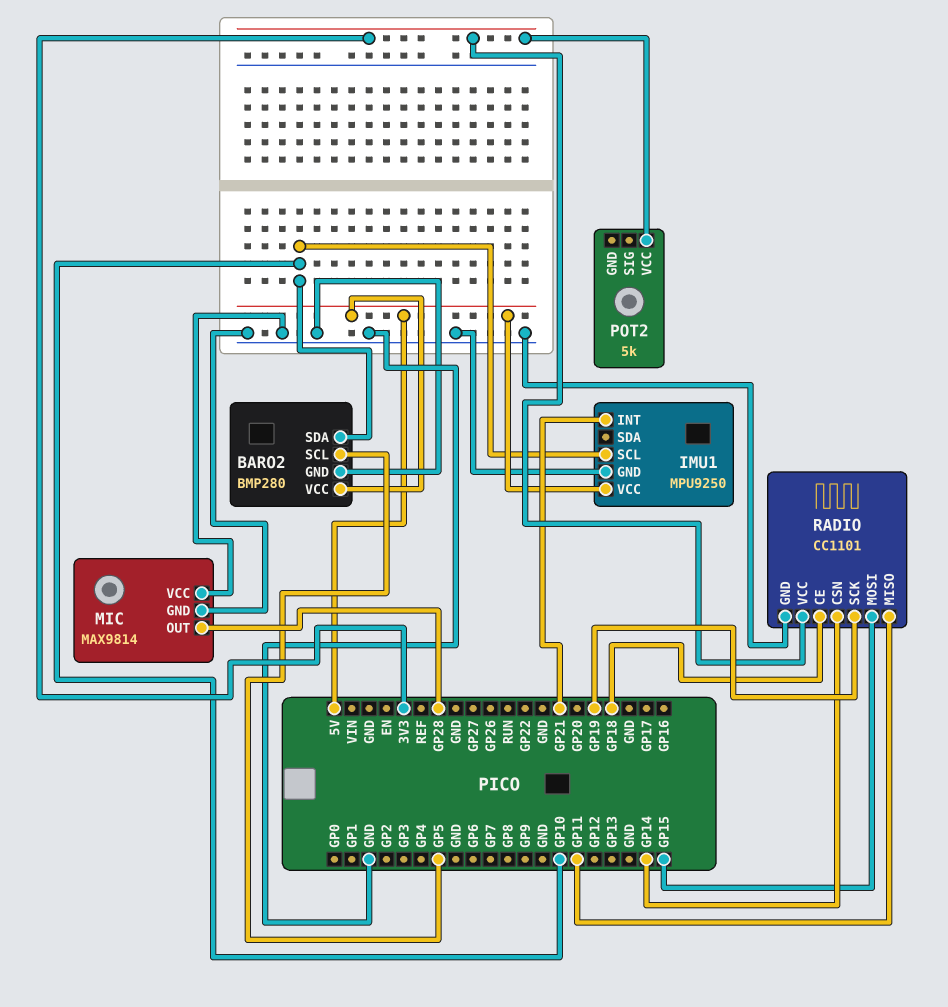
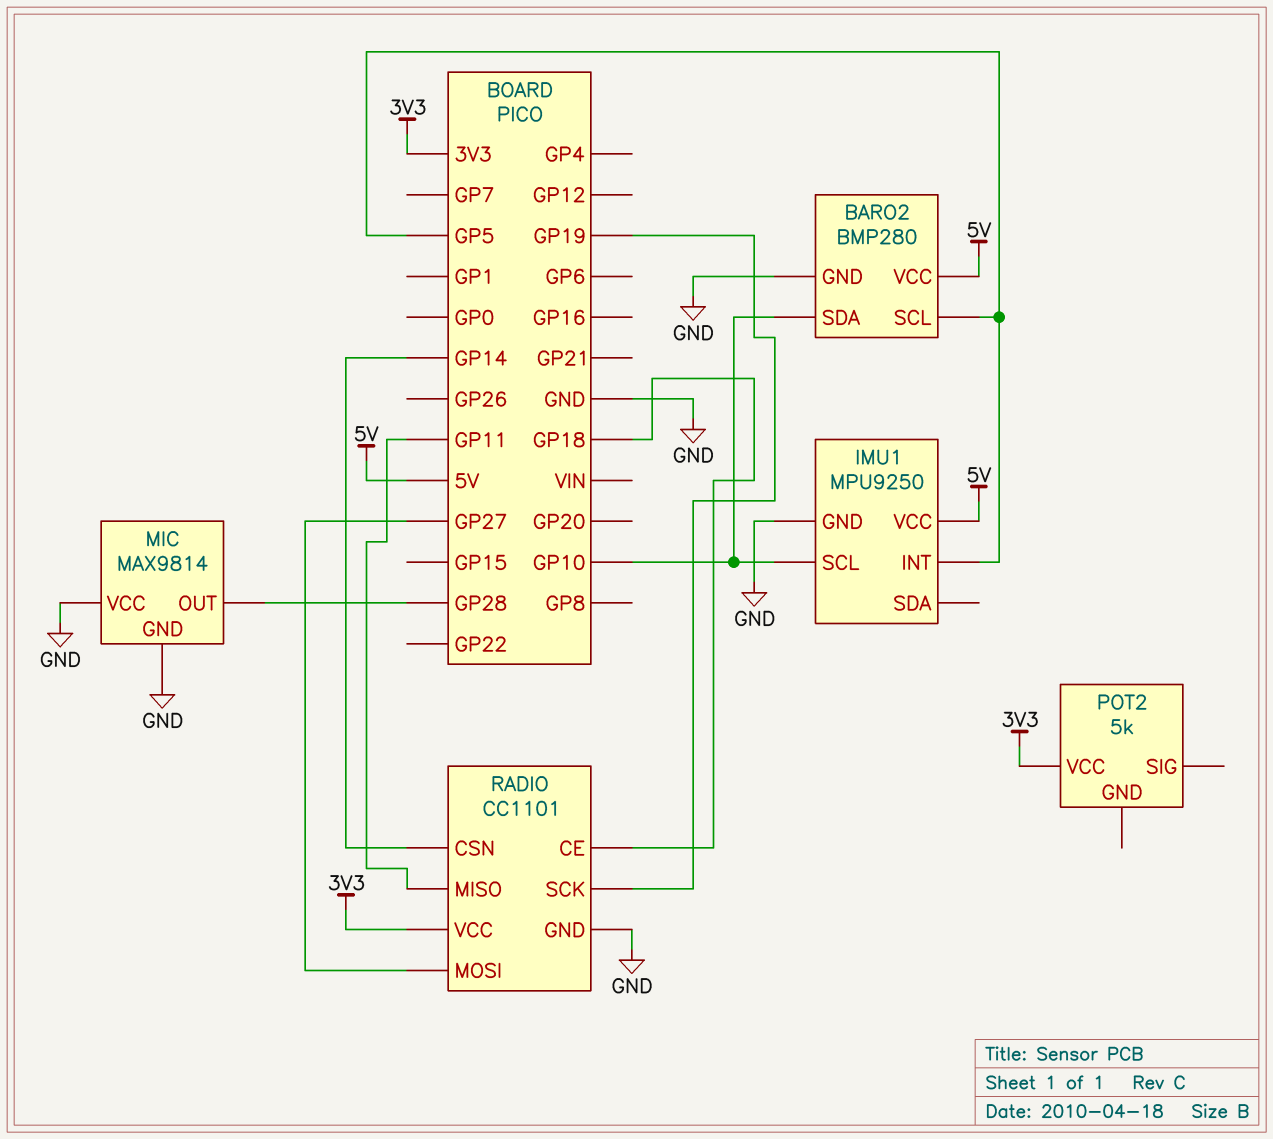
IMU1 pin INT: GP21 -> GP5
RADIO pin MOSI: GP15 -> GP27

